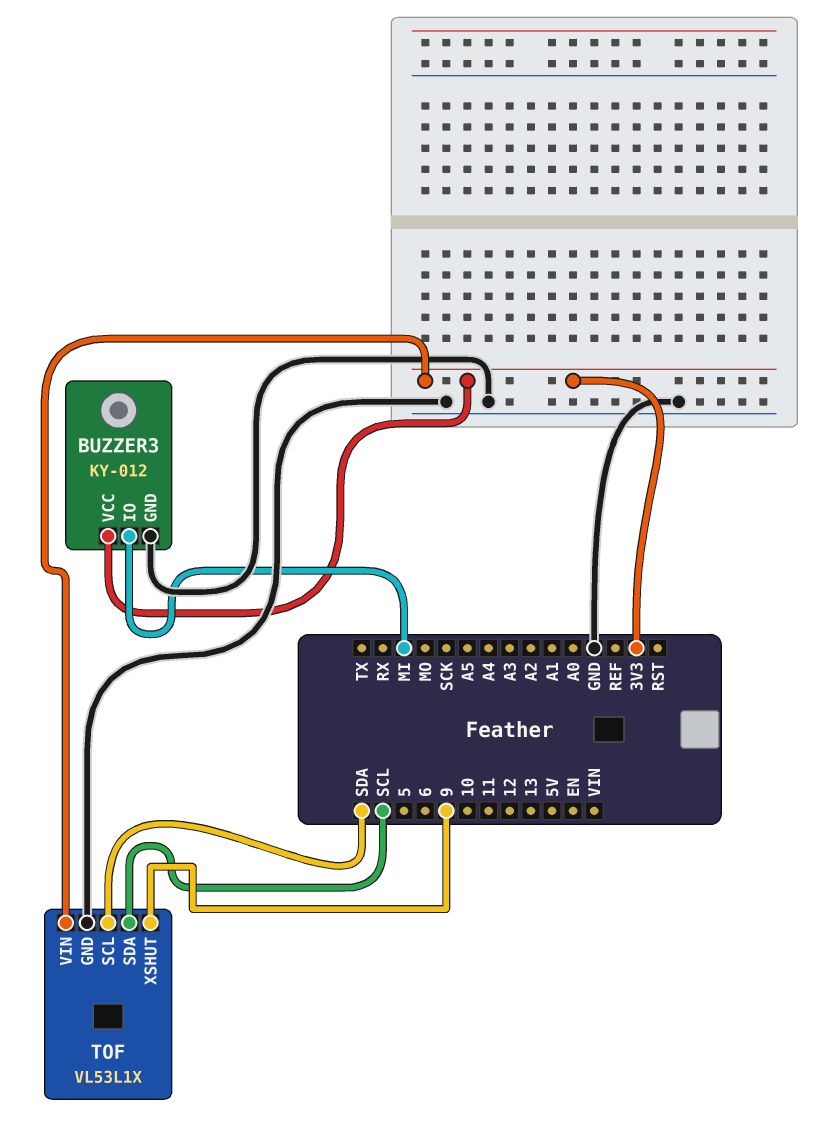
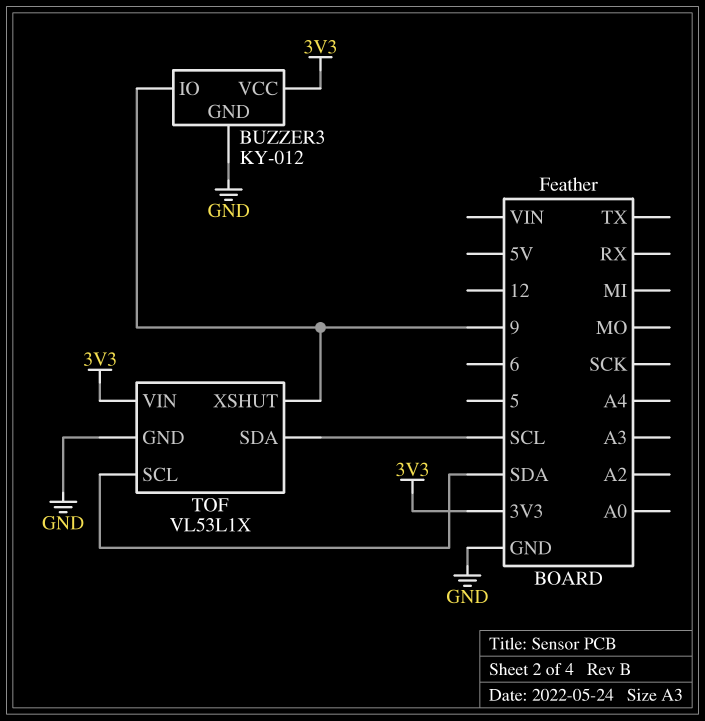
BUZZER3 pin IO: MI -> 9

